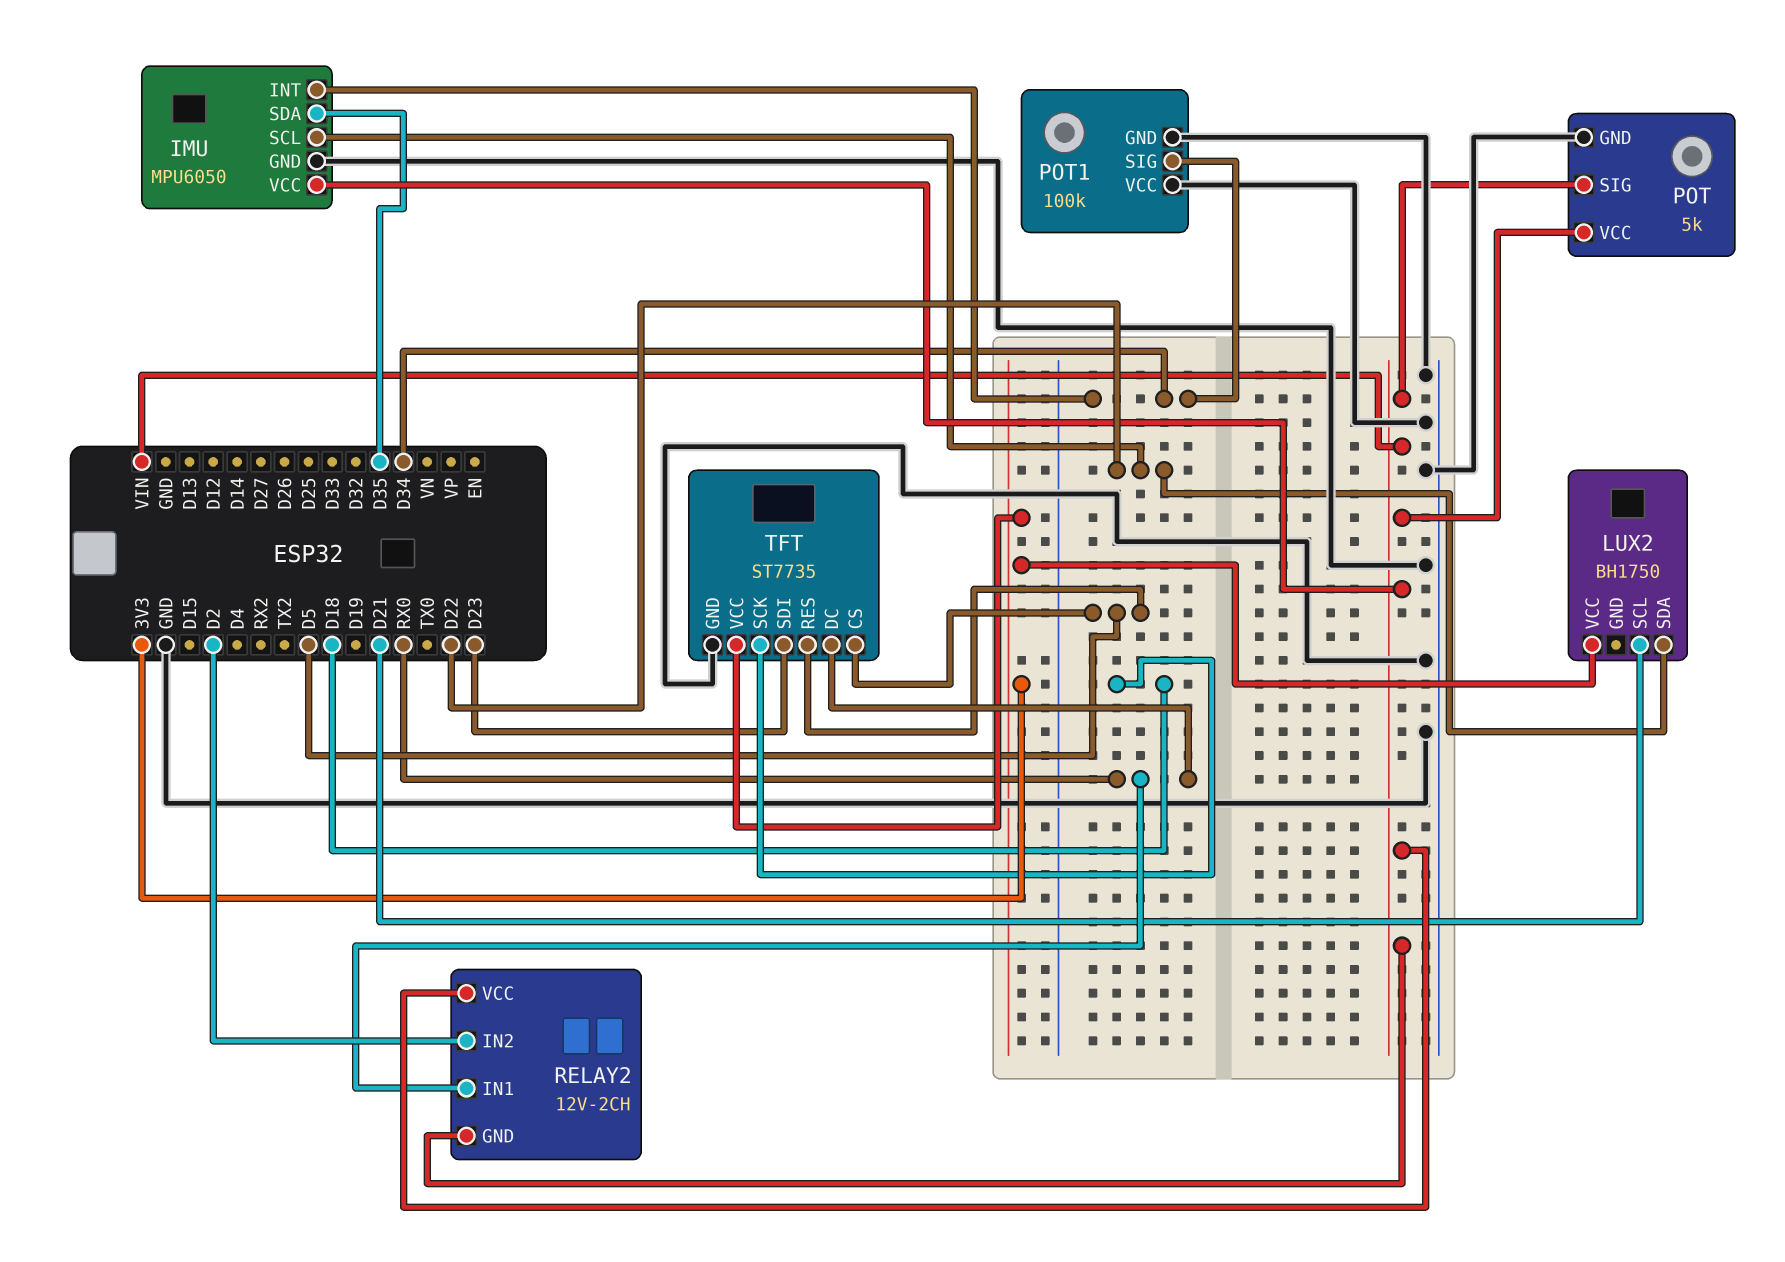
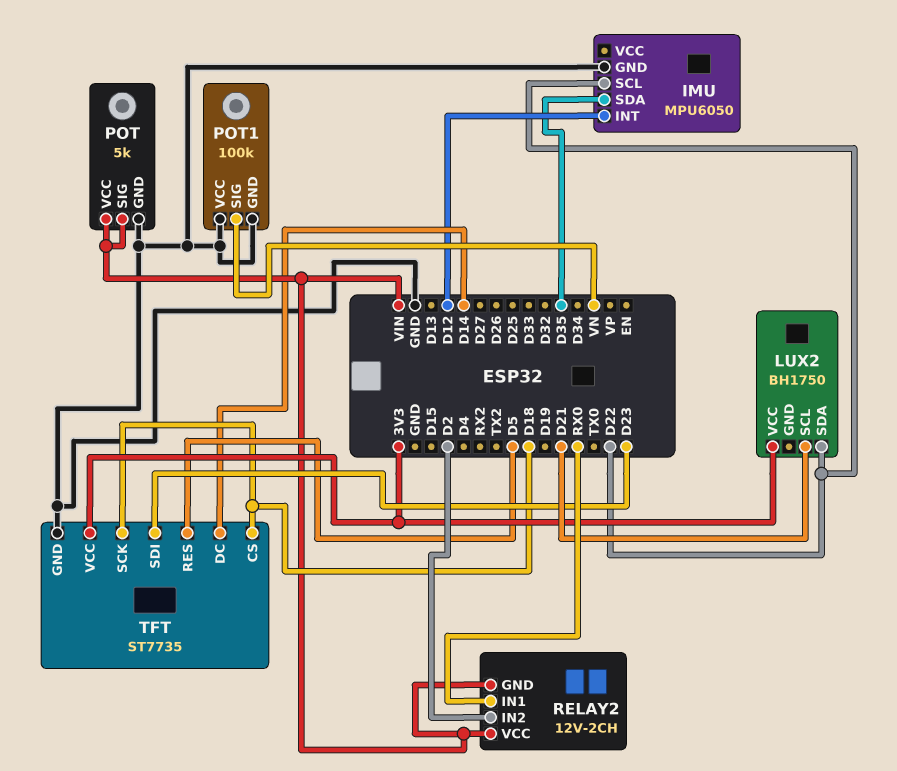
IMU pin INT: D34 -> D12
IMU pin VCC: VIN -> none
POT1 pin SIG: D34 -> VN
TFT pin CS: D5 -> D18
TFT pin DC: RX0 -> D14

